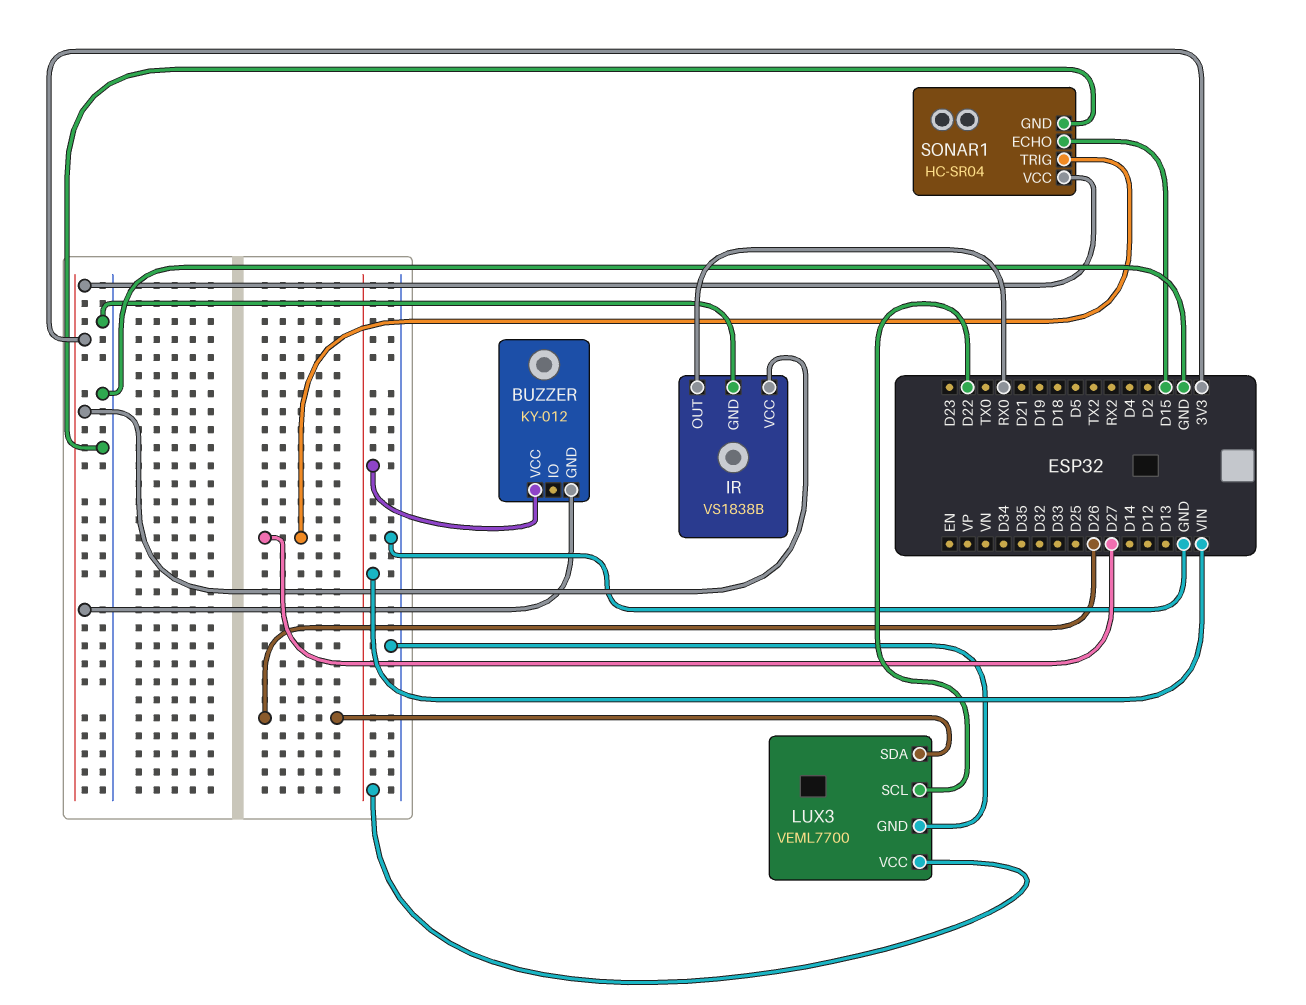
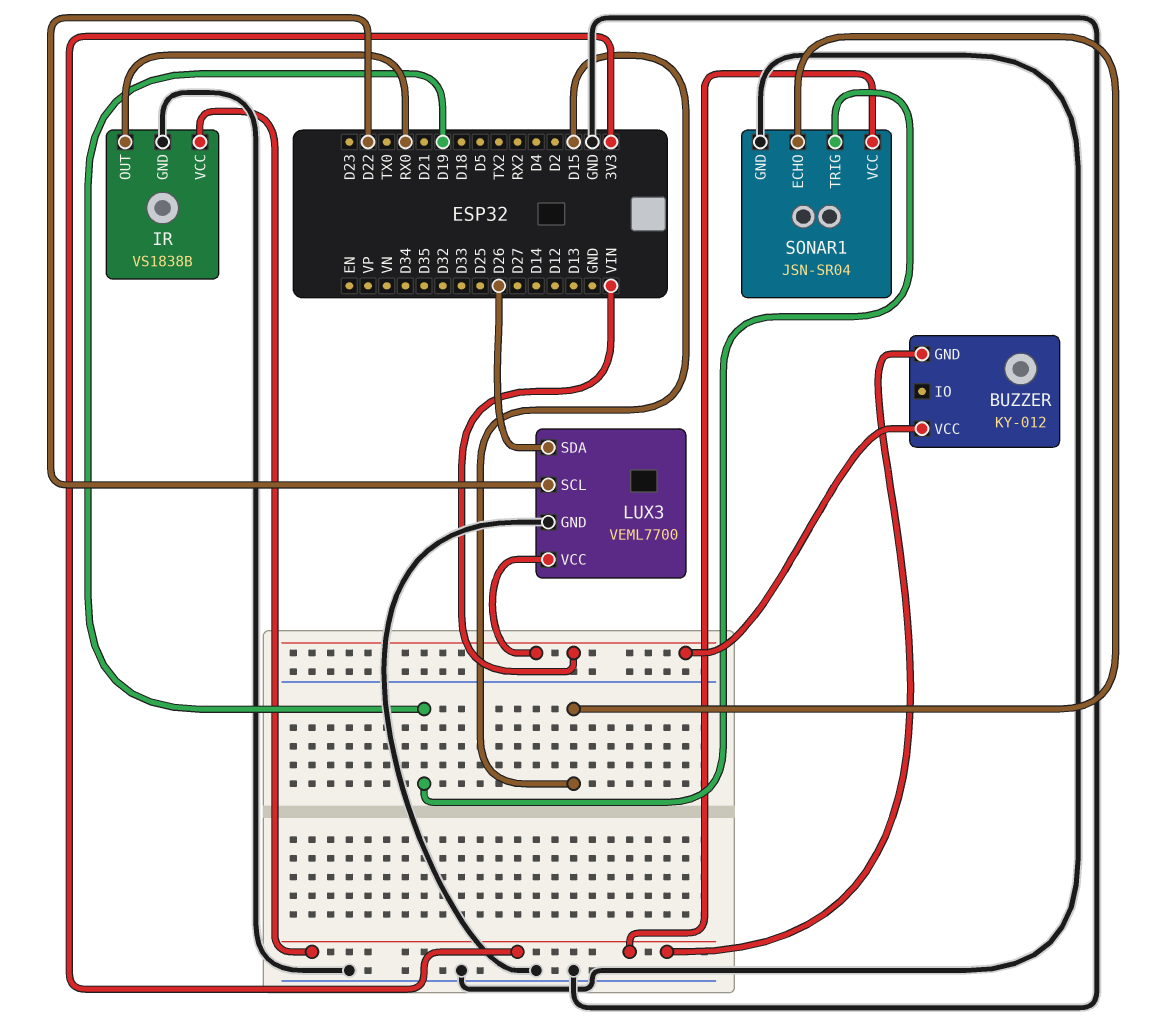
SONAR1: HC-SR04 -> JSN-SR04
SONAR1 pin TRIG: D27 -> D19

